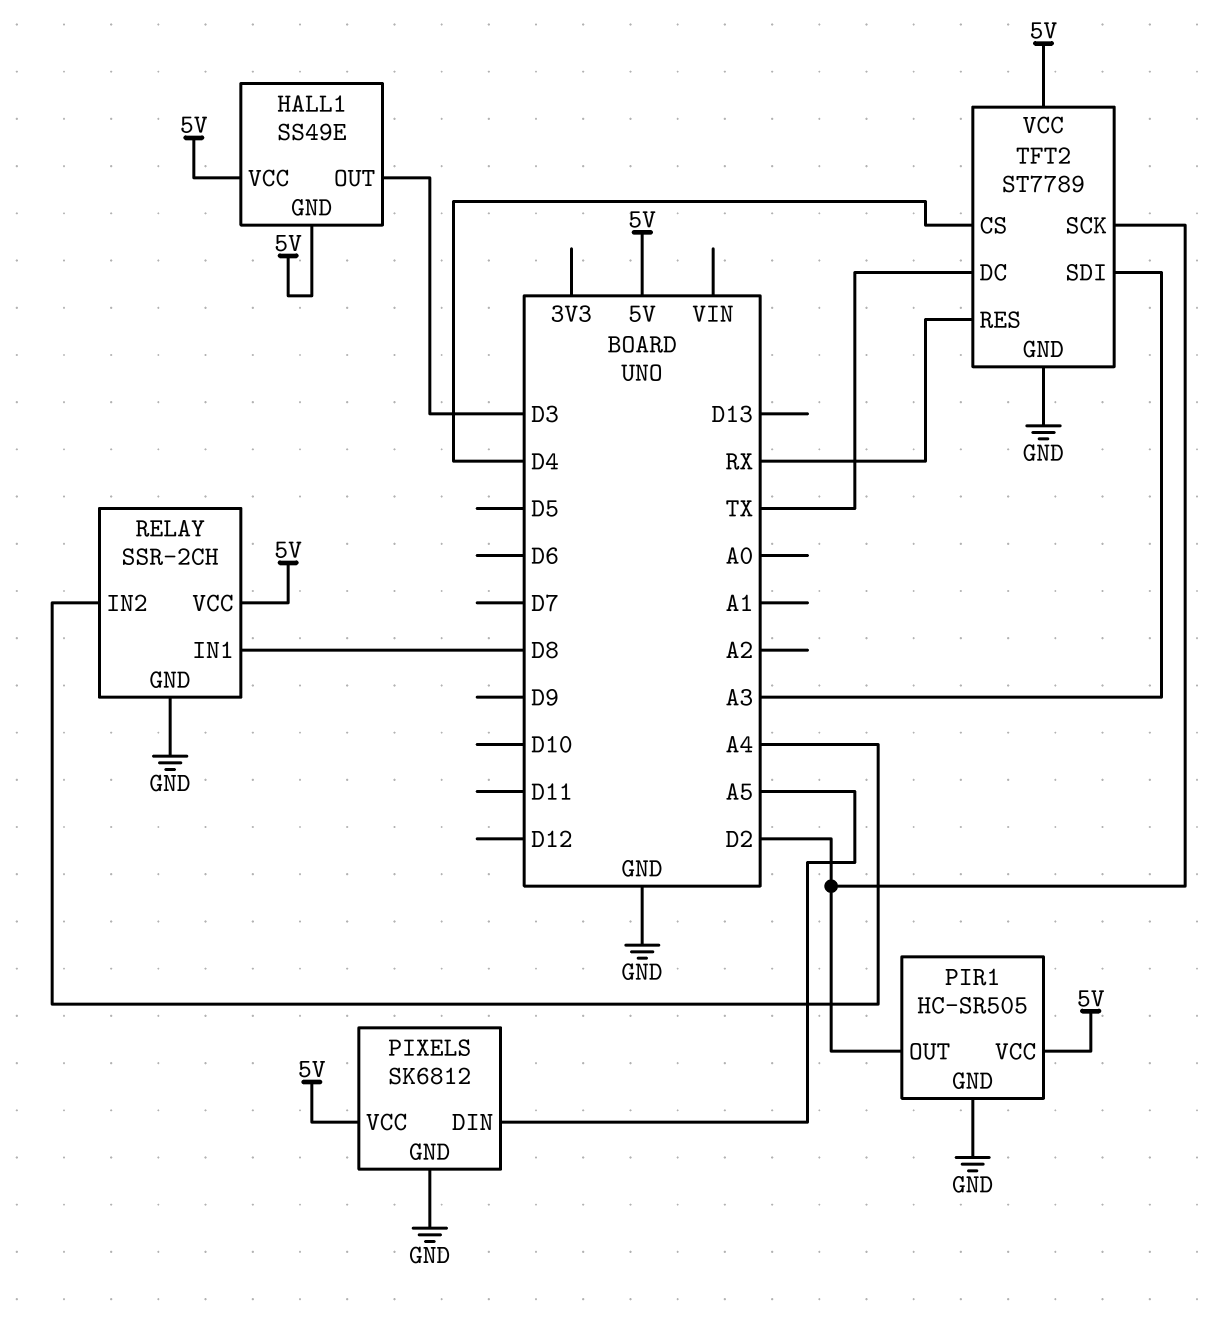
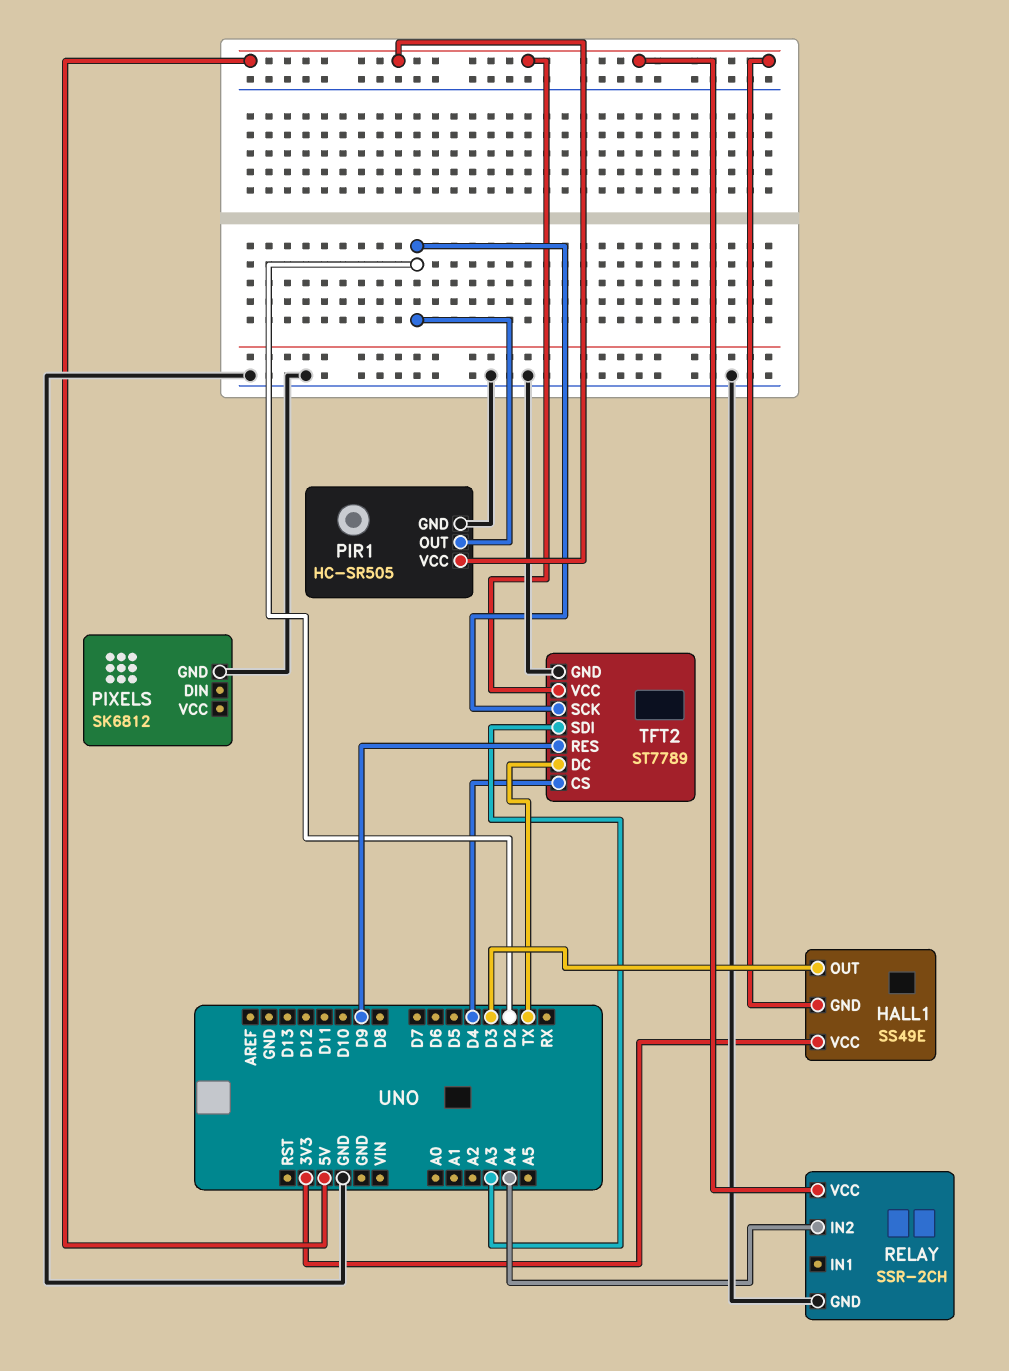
HALL1 pin VCC: 5V -> 3V3
PIXELS pin DIN: A5 -> none
PIXELS pin VCC: 5V -> none
RELAY pin IN1: D8 -> none
TFT2 pin RES: RX -> D9

